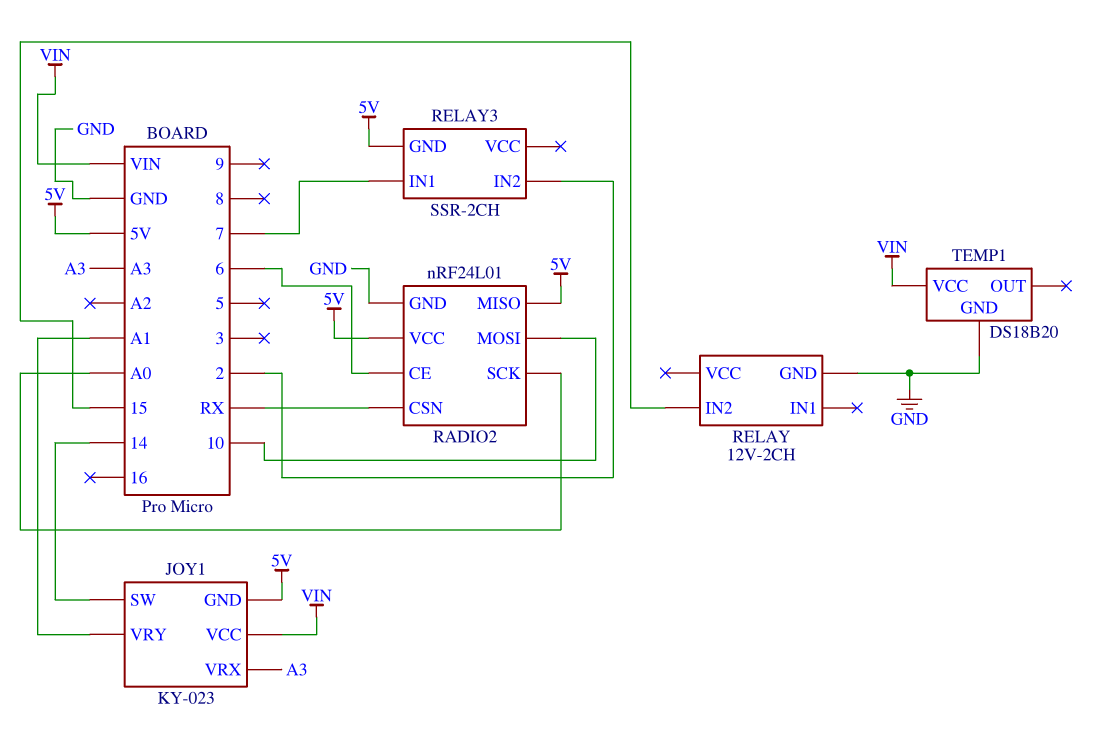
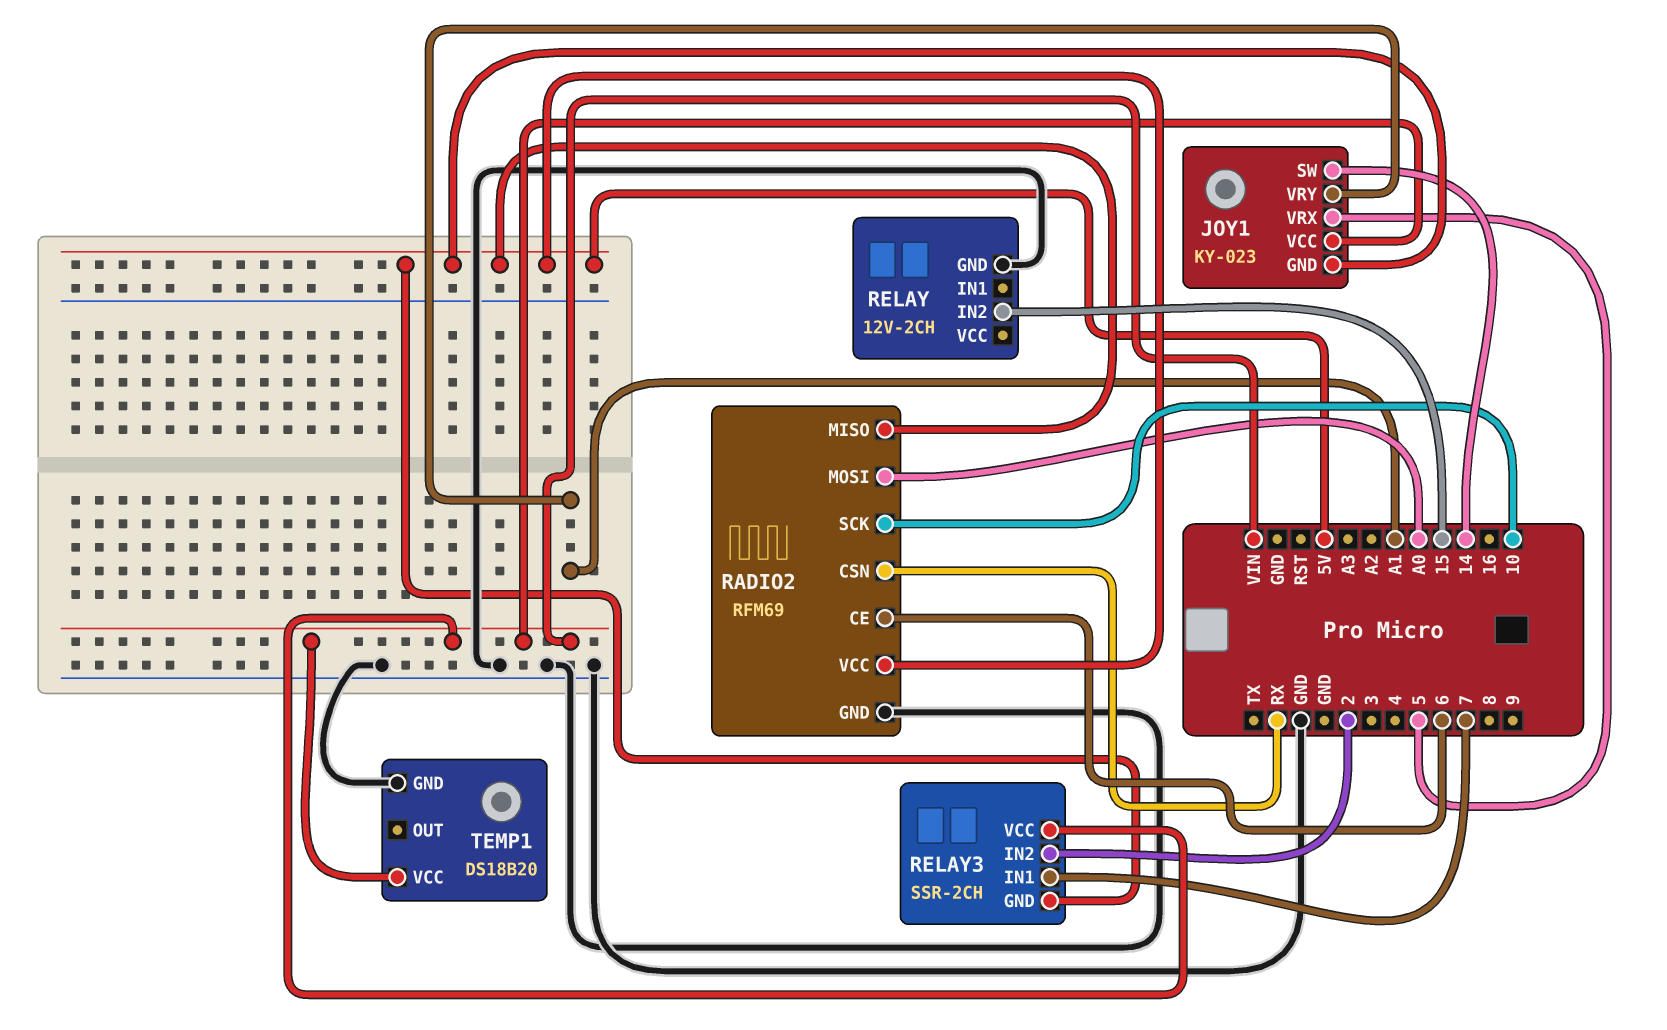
JOY1 pin VRX: A3 -> 5
RADIO2: nRF24L01 -> RFM69
RADIO2 pin MOSI: 10 -> A0
RADIO2 pin SCK: A0 -> 10
RELAY3 pin VCC: none -> VIN

